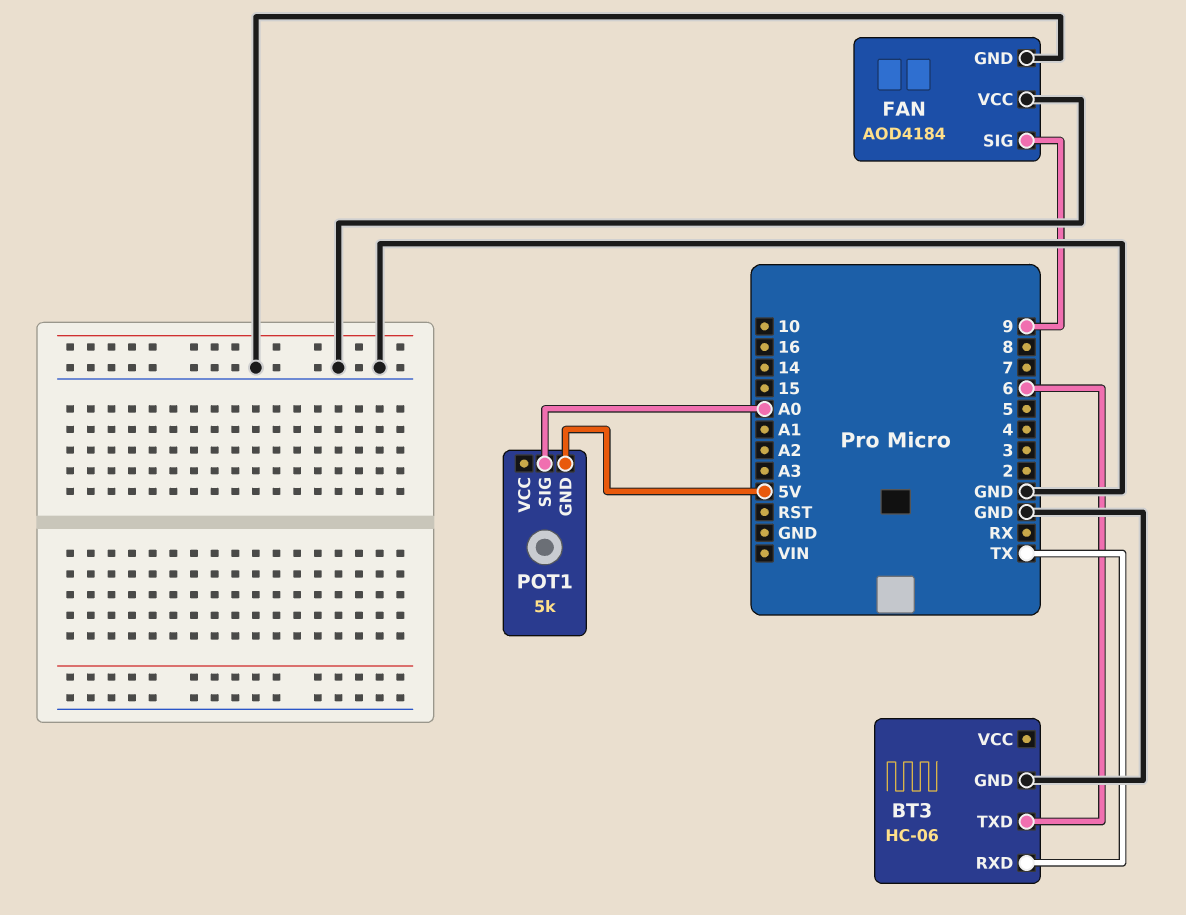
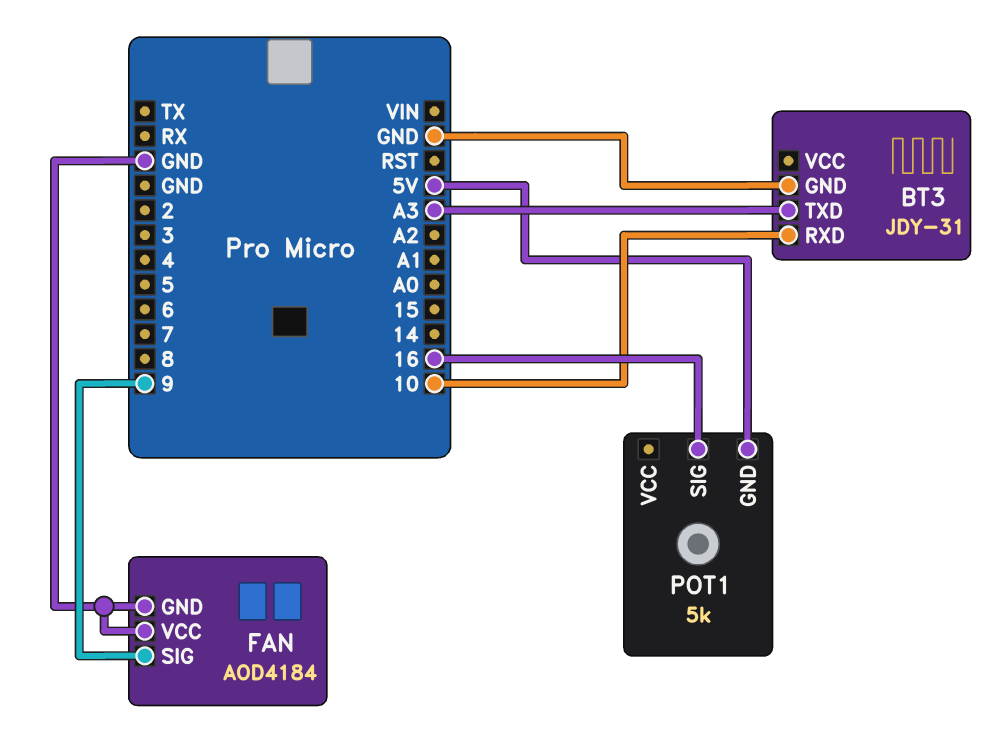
BT3: HC-06 -> JDY-31
BT3 pin RXD: TX -> 10
BT3 pin TXD: 6 -> A3
POT1 pin SIG: A0 -> 16

